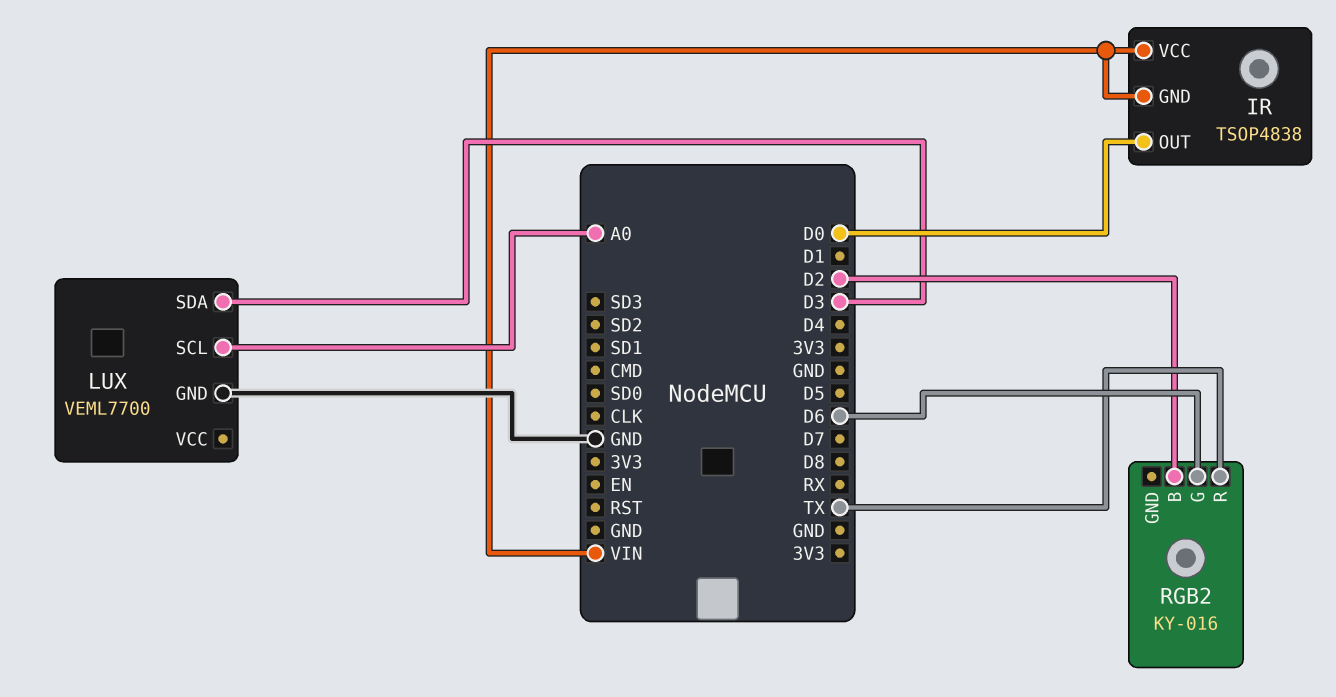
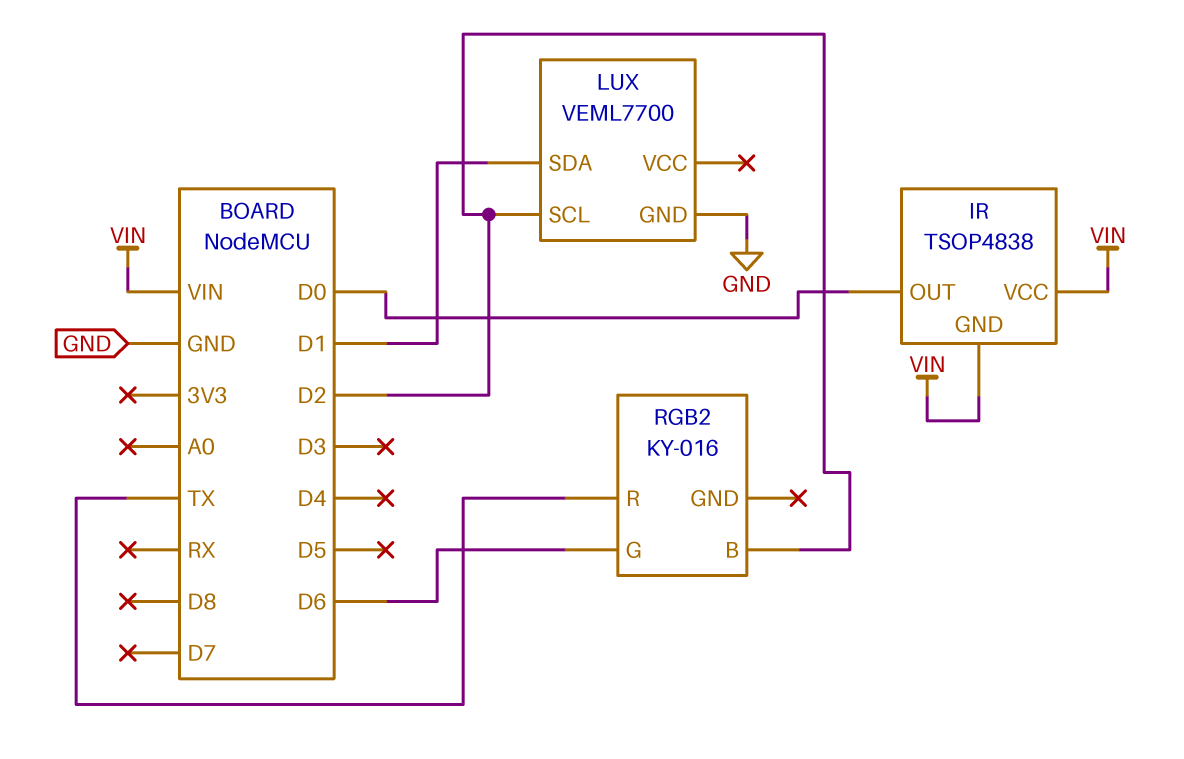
LUX pin SCL: A0 -> D2
LUX pin SDA: D3 -> D1

